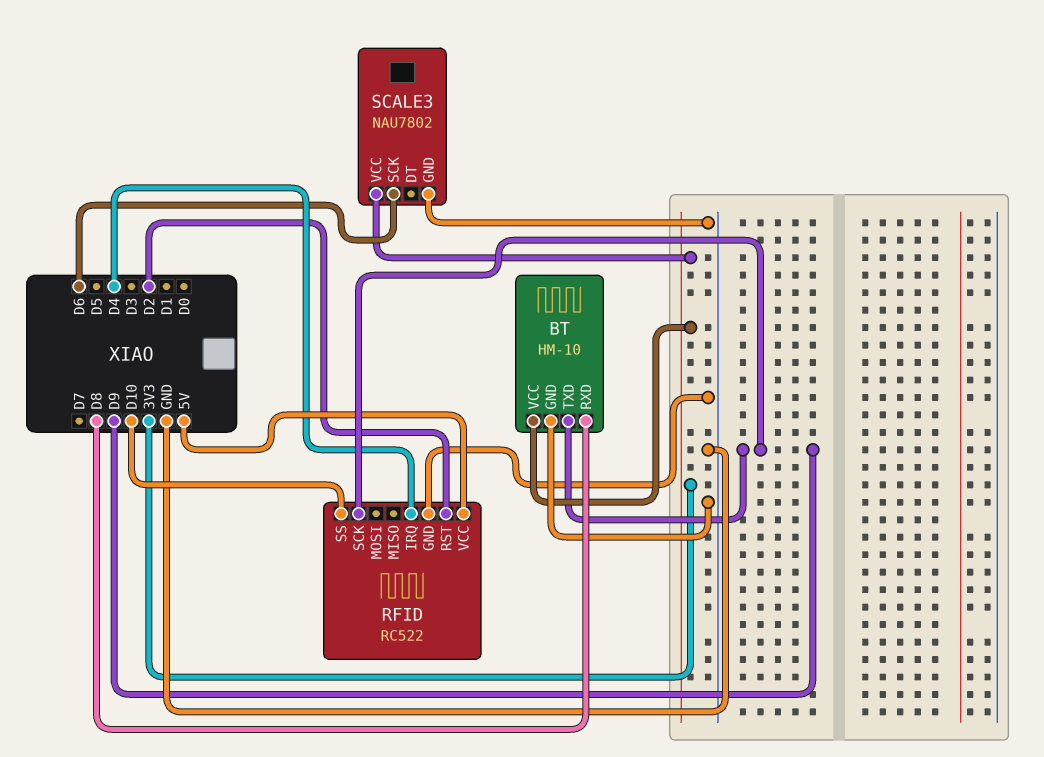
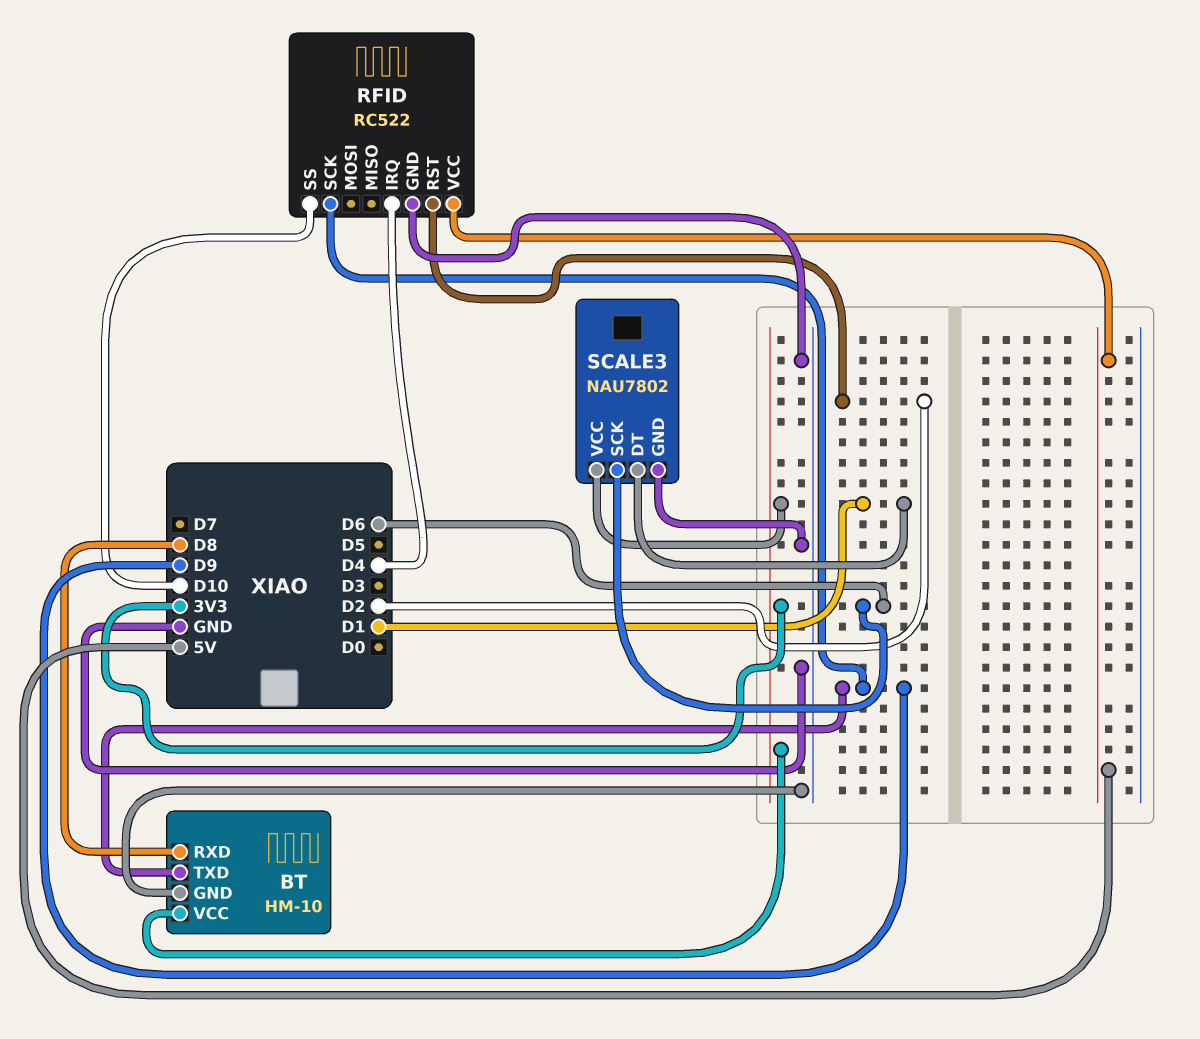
SCALE3 pin DT: none -> D1

